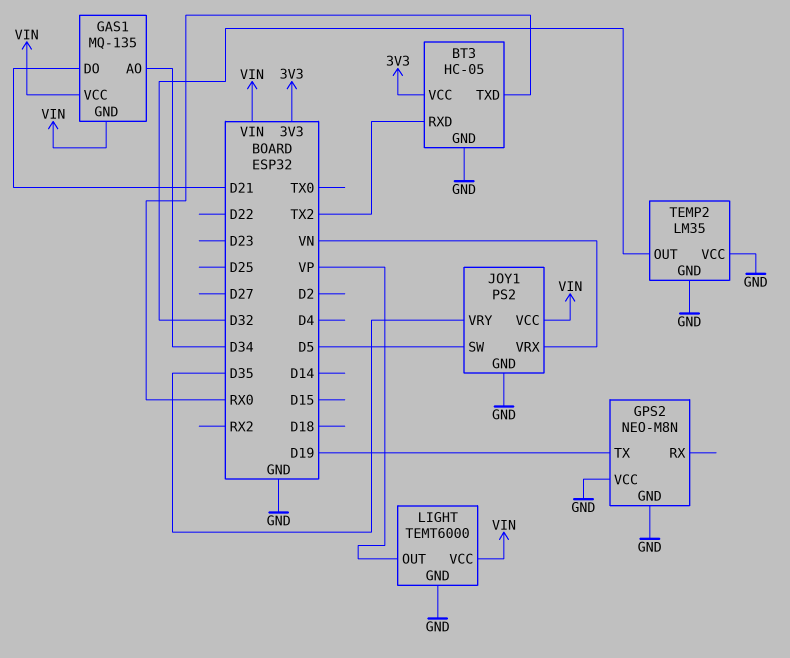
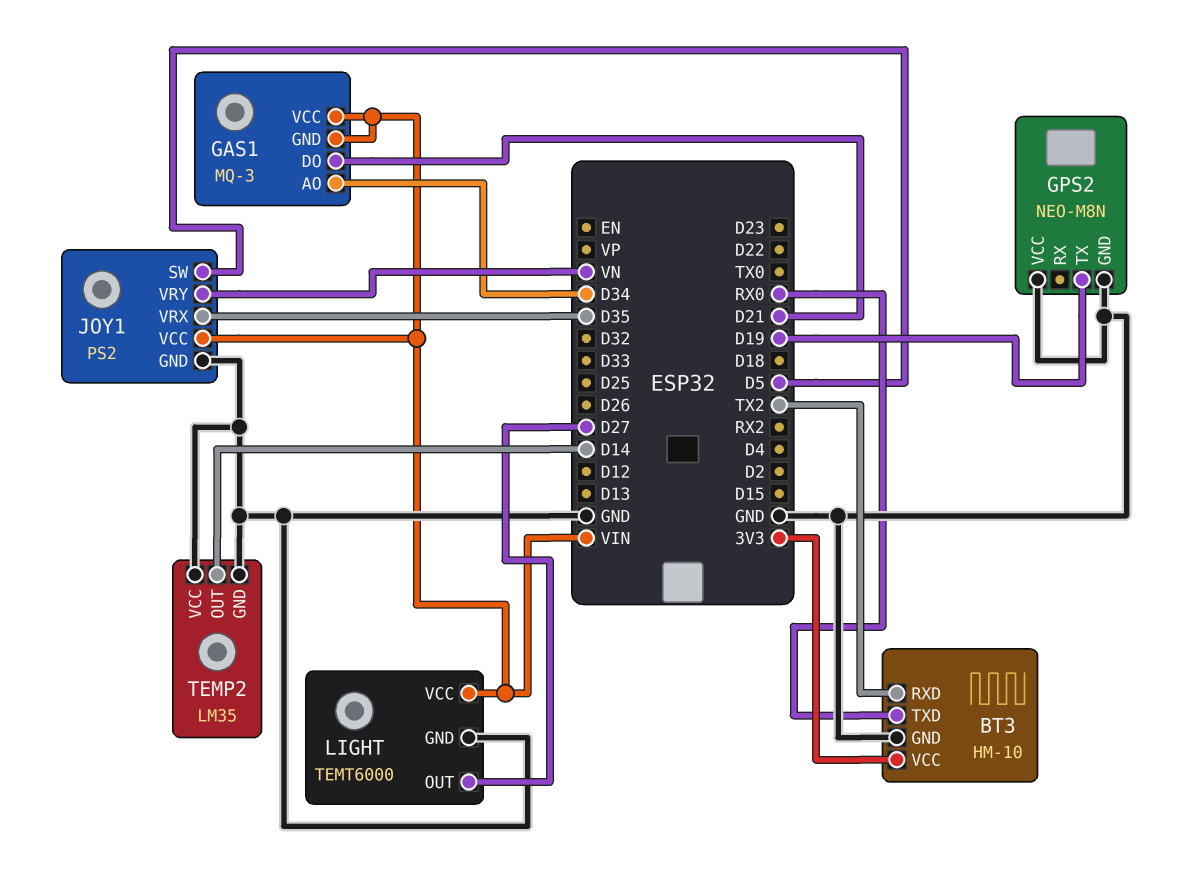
BT3: HC-05 -> HM-10
GAS1: MQ-135 -> MQ-3
JOY1 pin VRX: VN -> D35
JOY1 pin VRY: D35 -> VN
LIGHT pin OUT: VP -> D27
TEMP2 pin OUT: D32 -> D14

